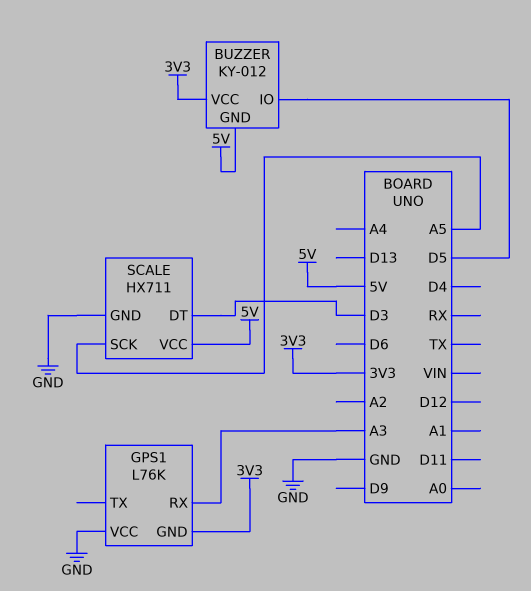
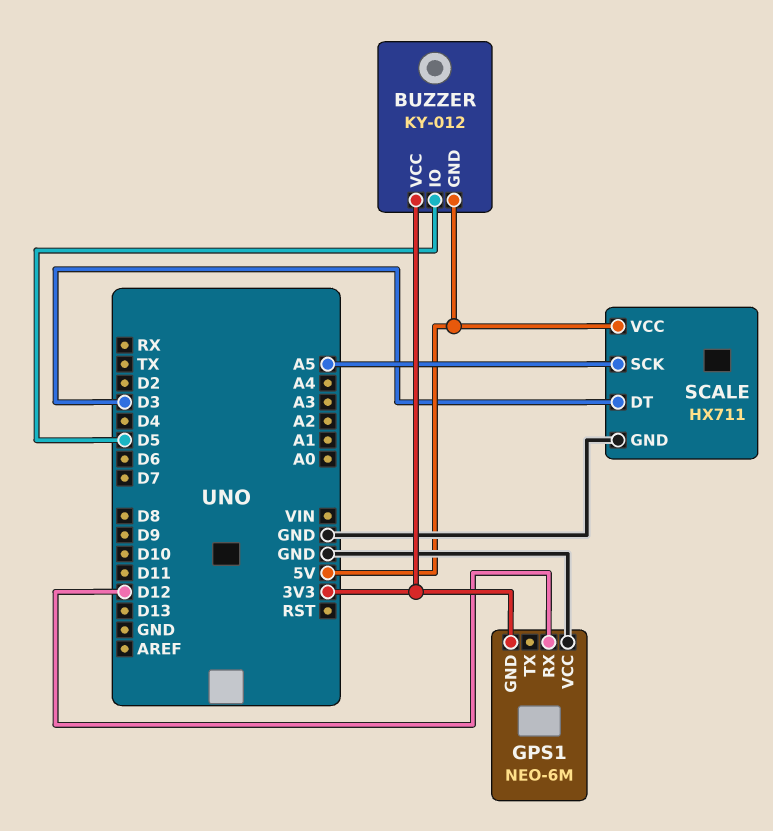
GPS1: L76K -> NEO-6M
GPS1 pin RX: A3 -> D12

